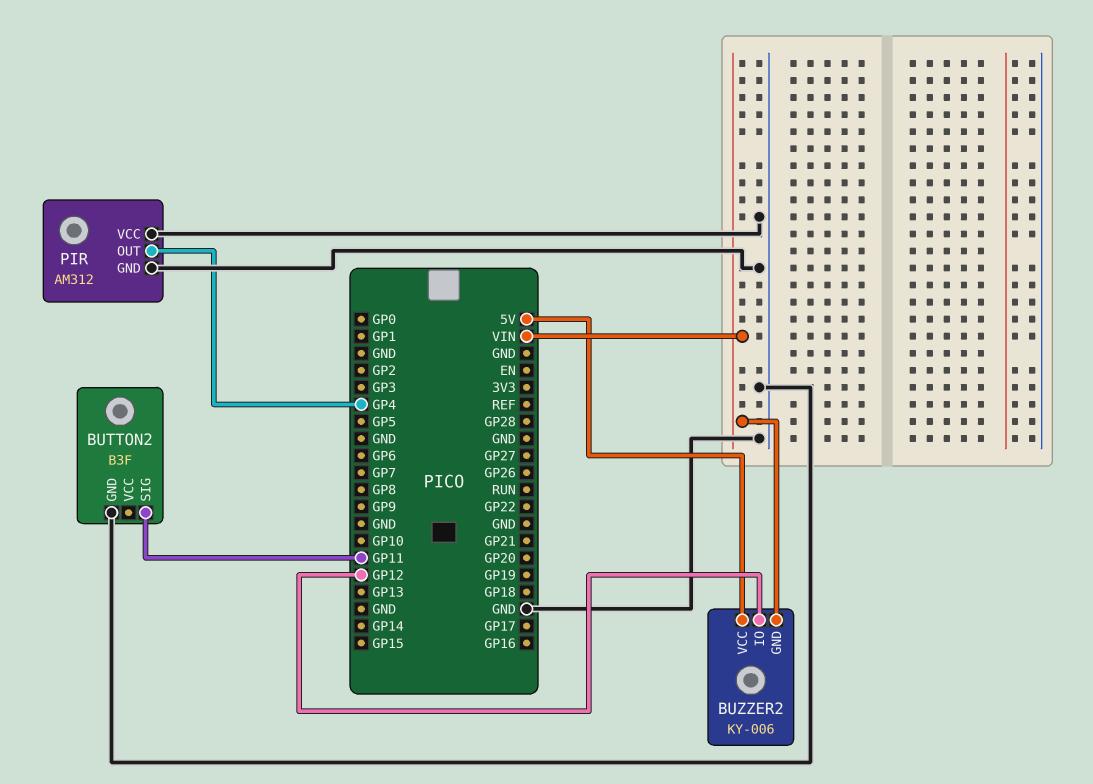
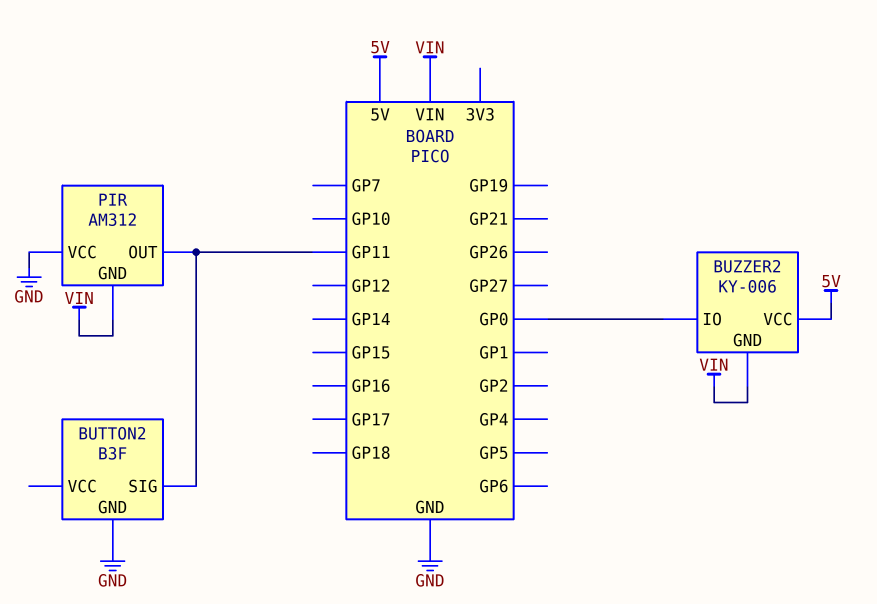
BUZZER2 pin IO: GP12 -> GP0
PIR pin GND: GND -> VIN
PIR pin OUT: GP4 -> GP11

